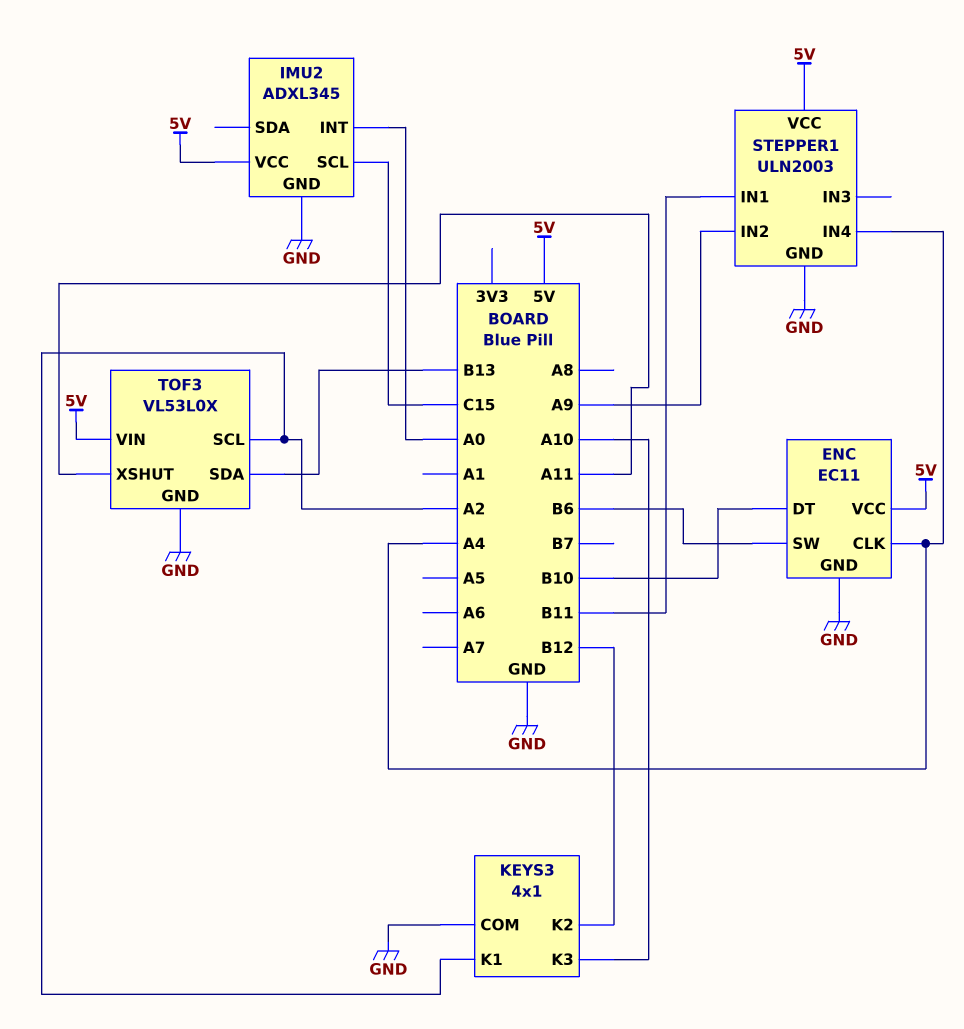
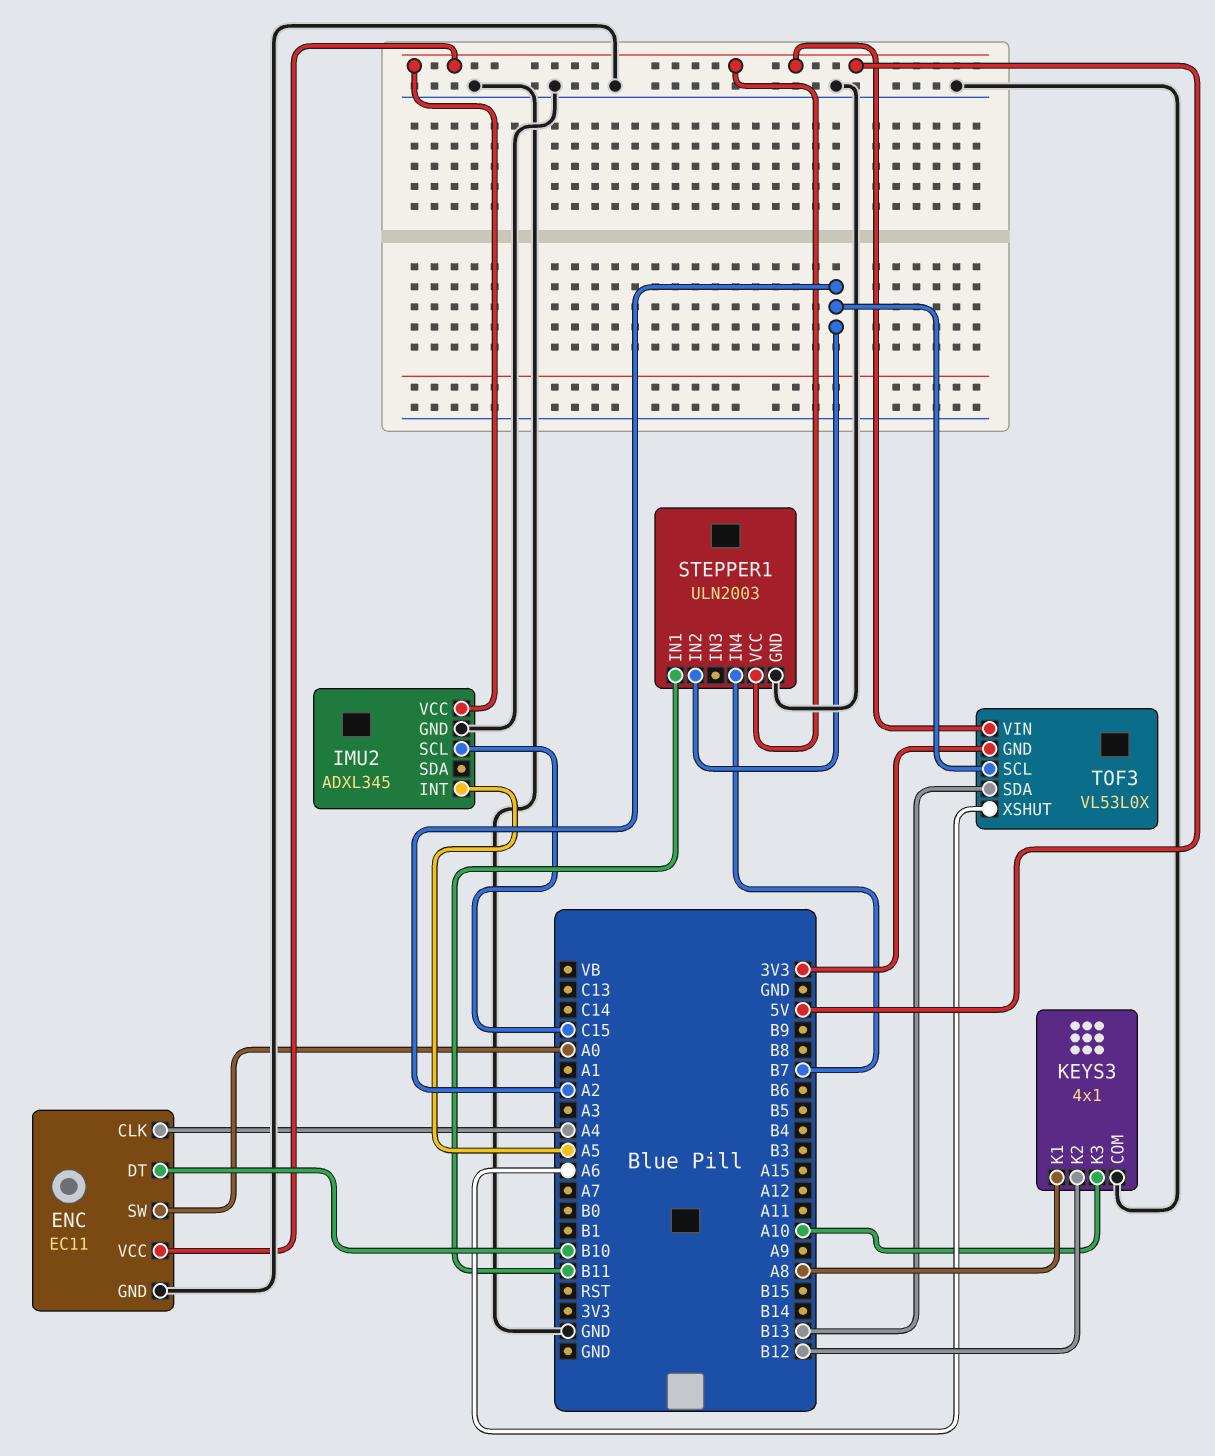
ENC pin SW: B6 -> A0
IMU2 pin INT: A0 -> A5
KEYS3 pin K1: A2 -> A8
STEPPER1 pin IN2: A9 -> A2
STEPPER1 pin IN4: A4 -> B7
TOF3 pin GND: GND -> 3V3
TOF3 pin XSHUT: A11 -> A6

